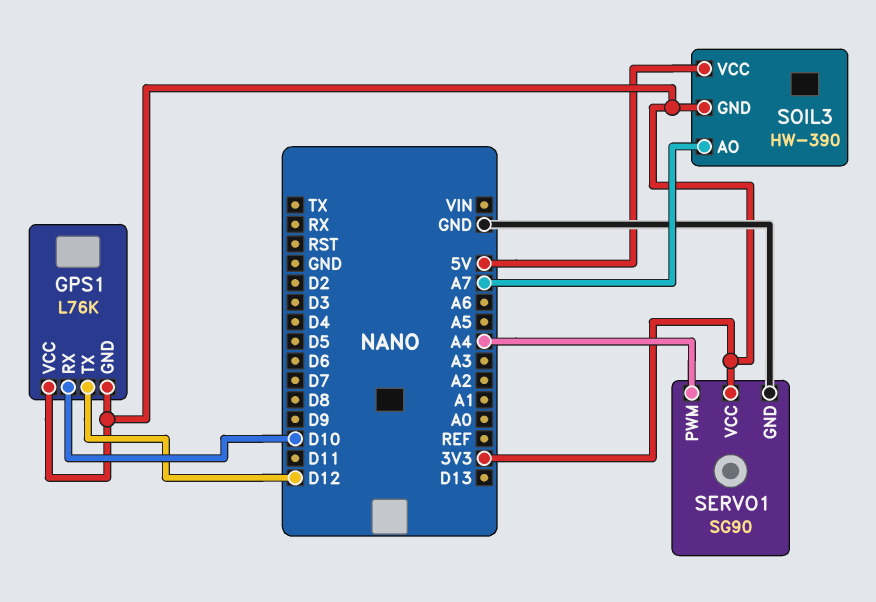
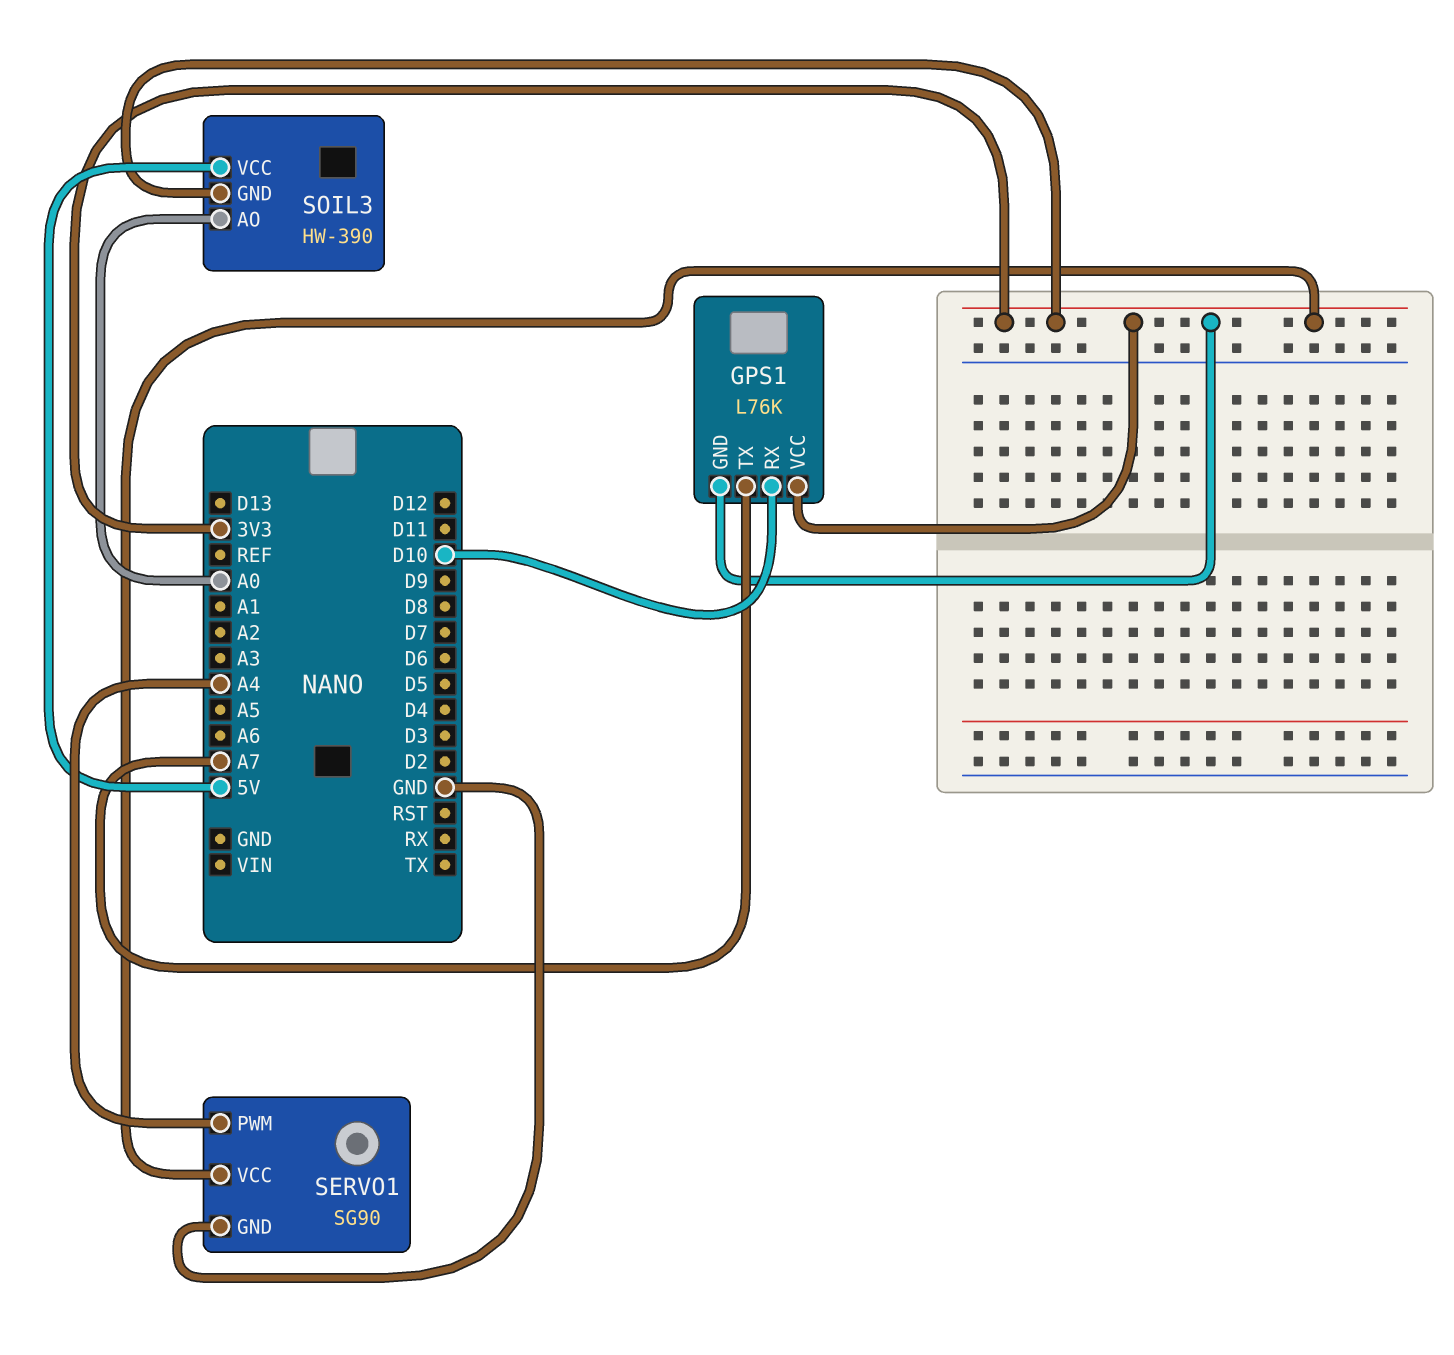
GPS1 pin TX: D12 -> A7
SOIL3 pin AO: A7 -> A0

